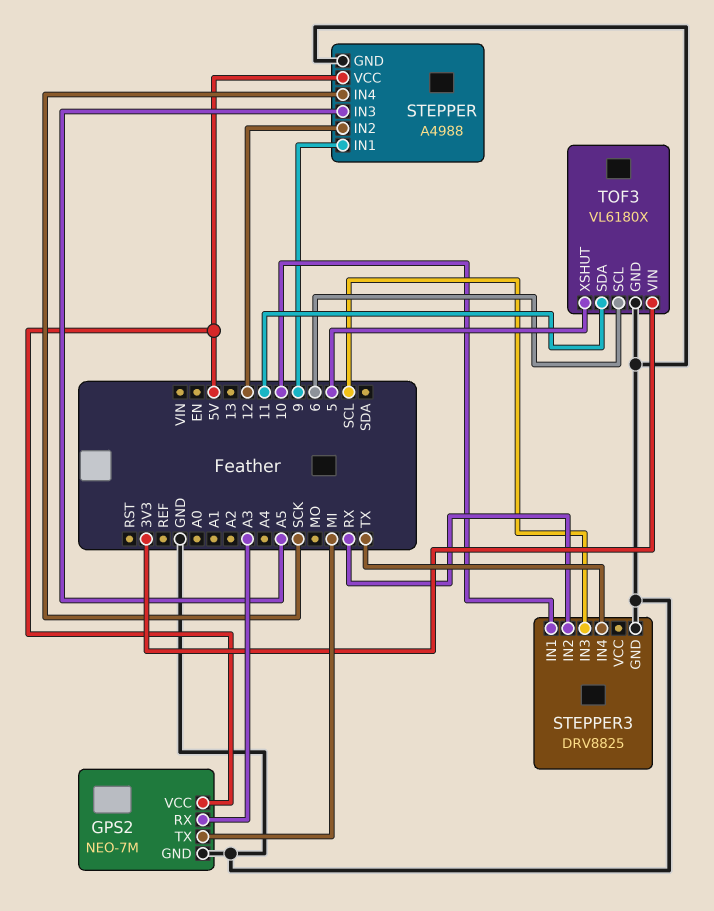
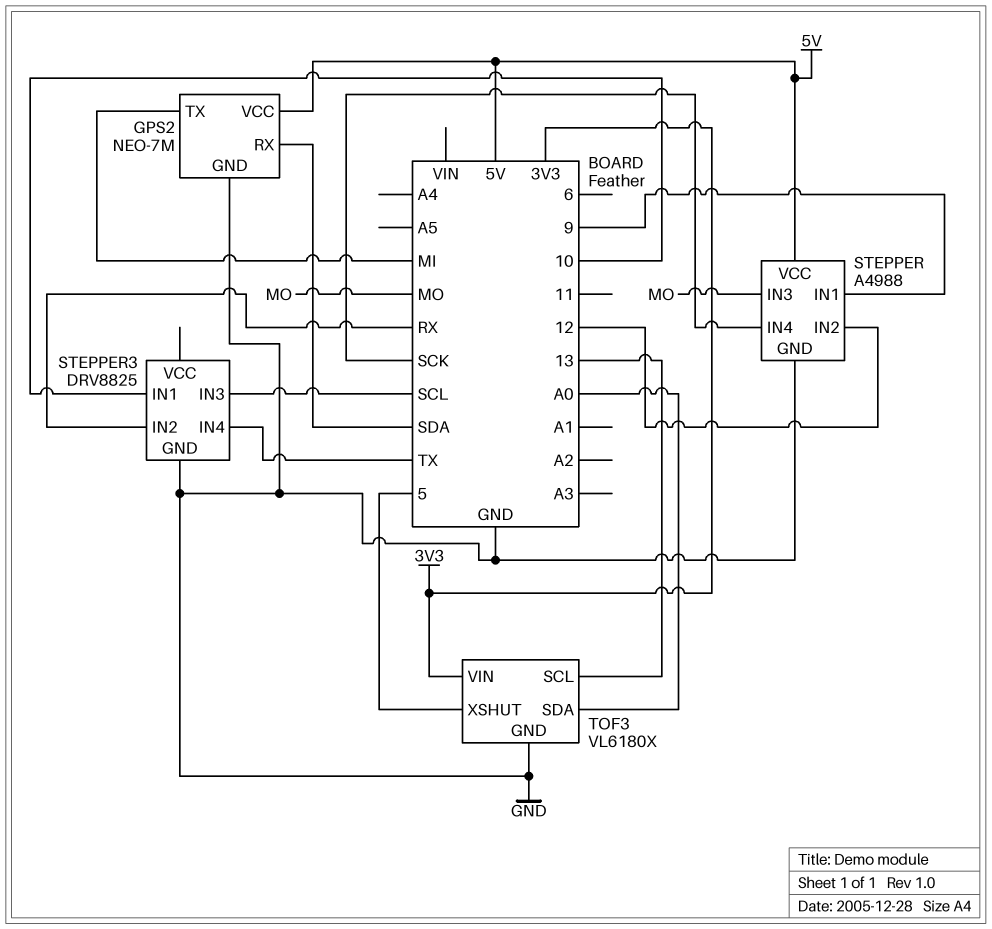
GPS2 pin RX: A3 -> SDA
STEPPER pin IN3: A5 -> MO
TOF3 pin SCL: 6 -> 13
TOF3 pin SDA: 11 -> A0

